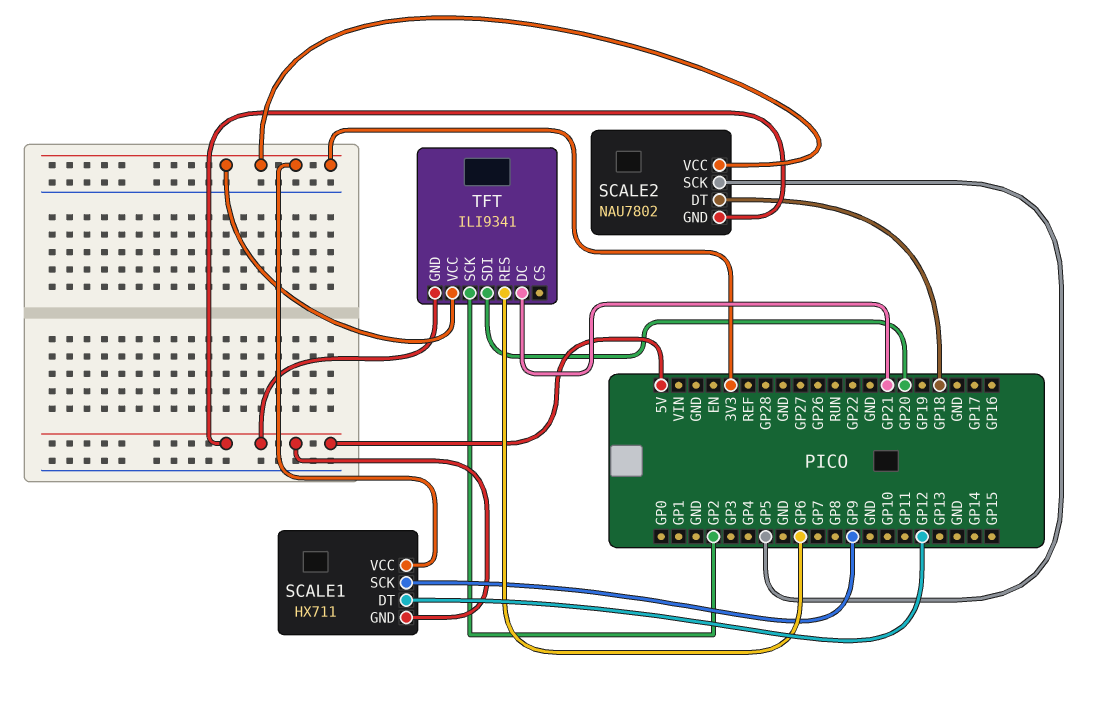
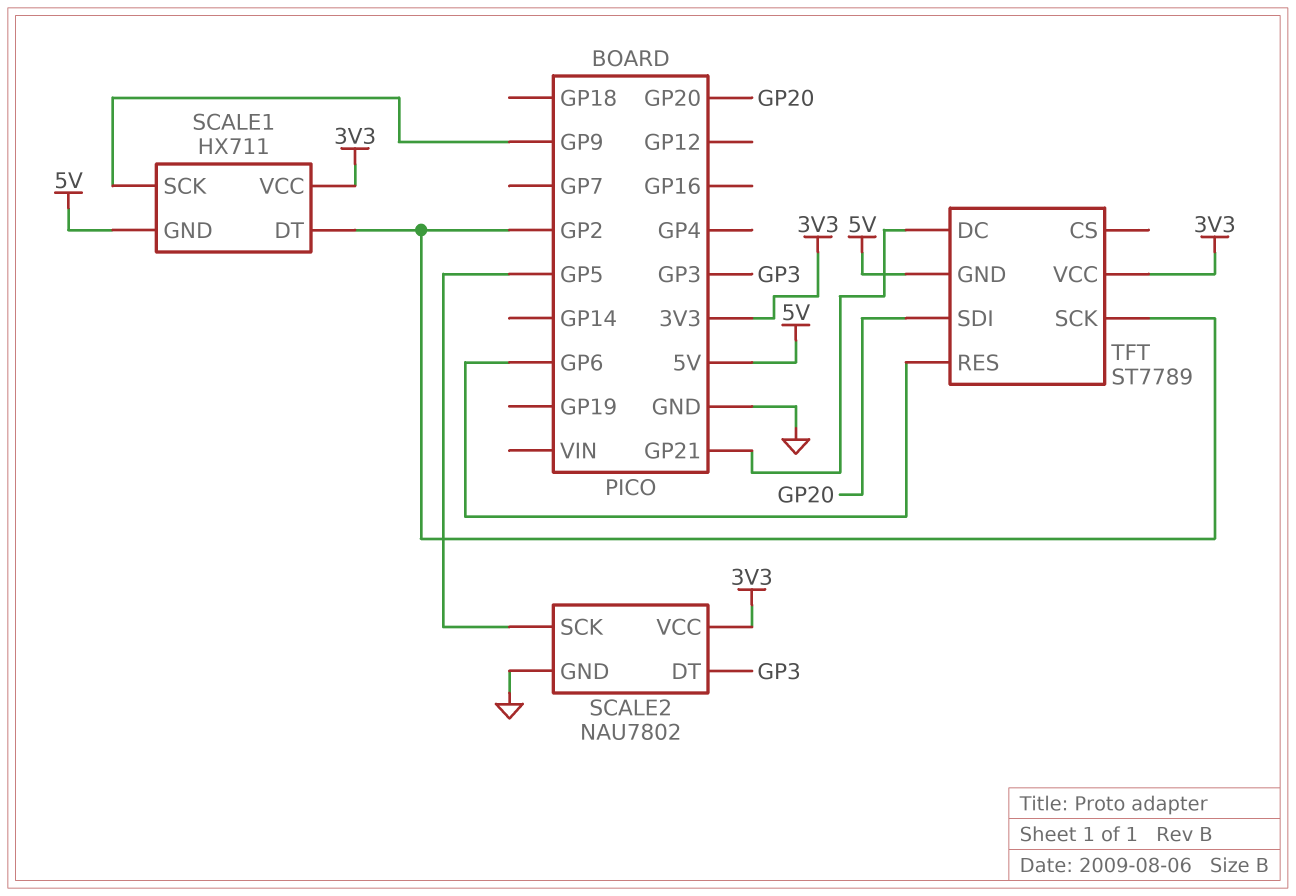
SCALE1 pin DT: GP12 -> GP2
SCALE2 pin DT: GP18 -> GP3
SCALE2 pin GND: 5V -> GND
TFT: ILI9341 -> ST7789

